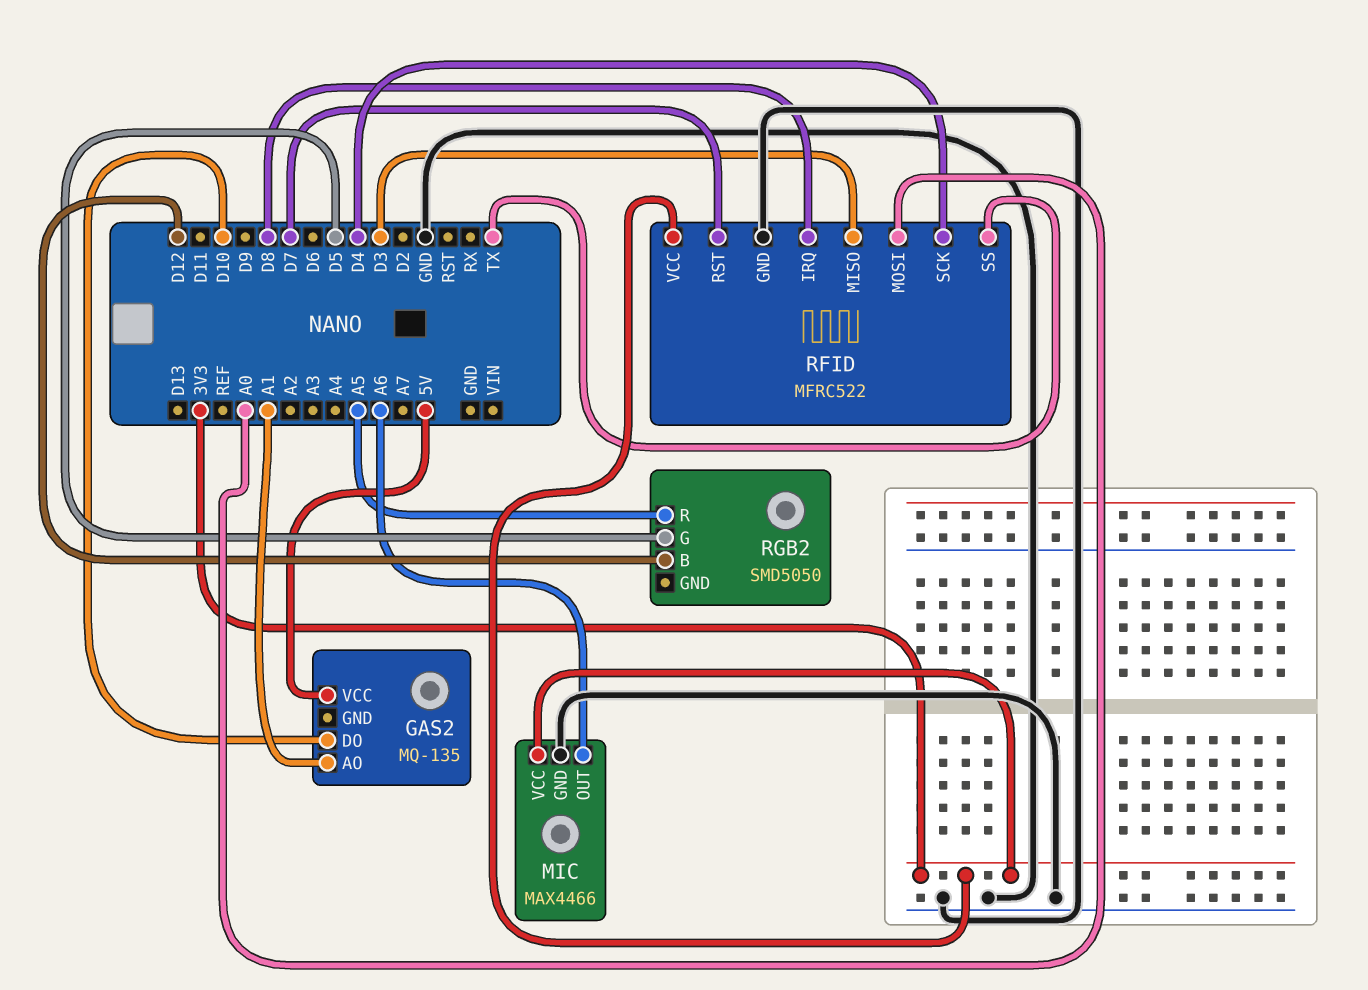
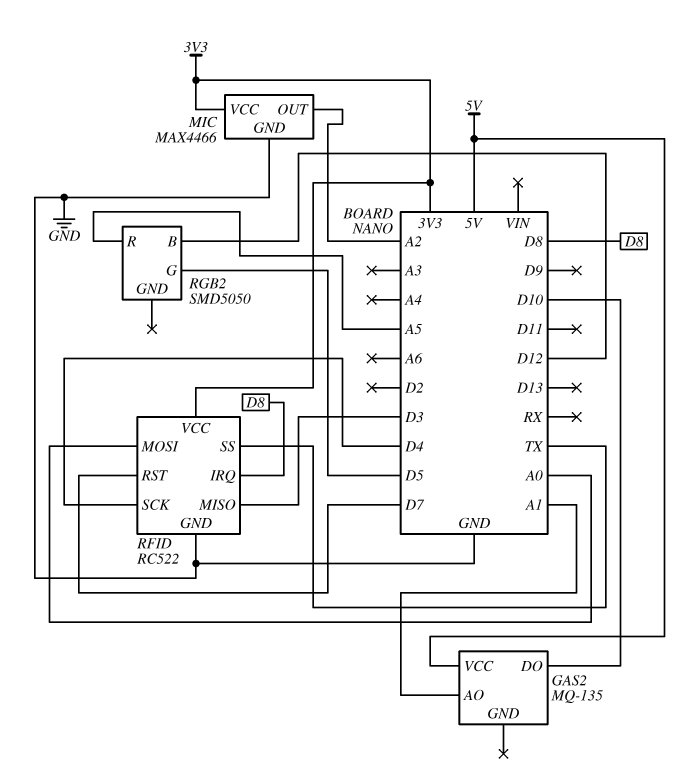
MIC pin OUT: A6 -> A2
RFID: MFRC522 -> RC522

